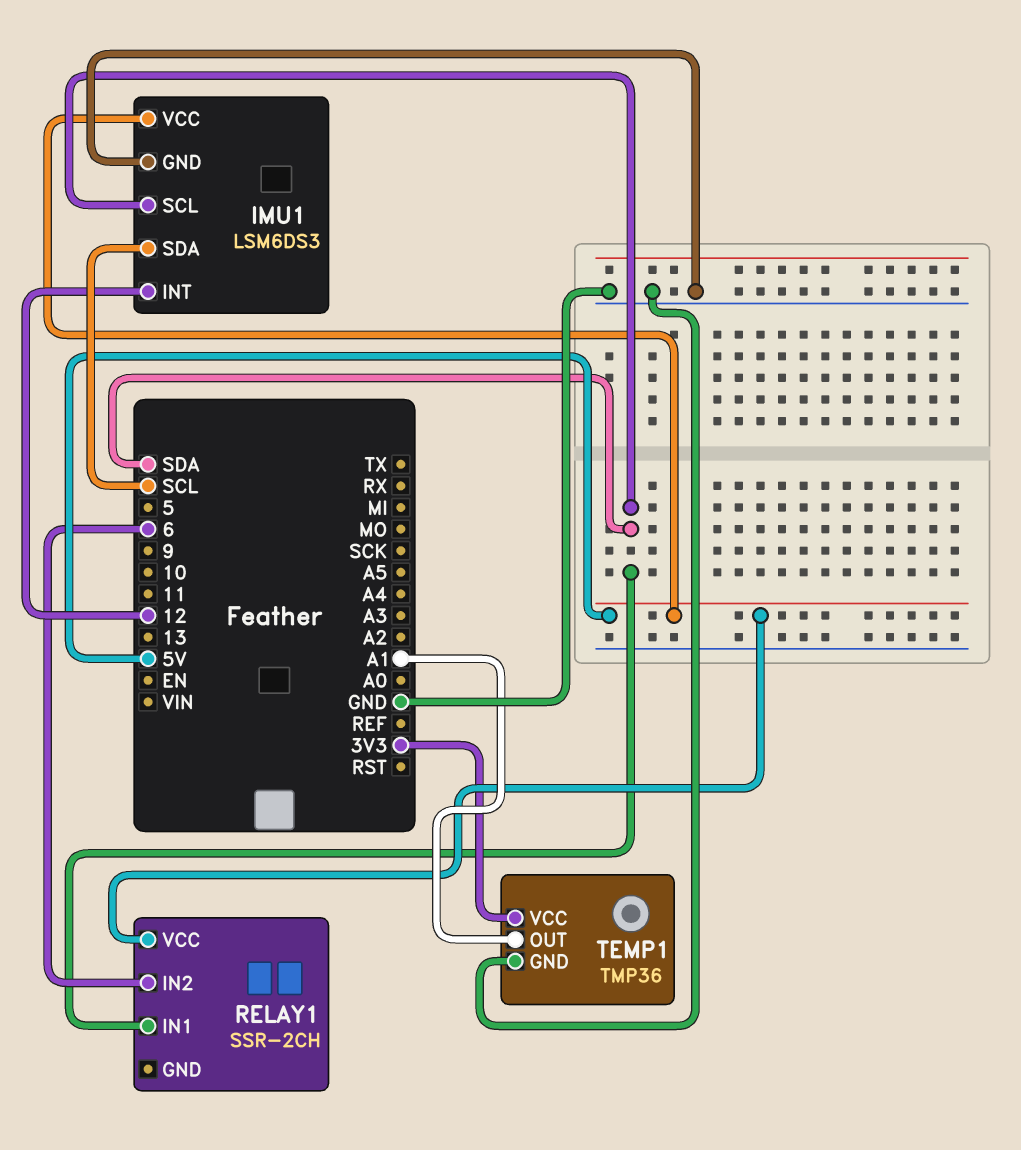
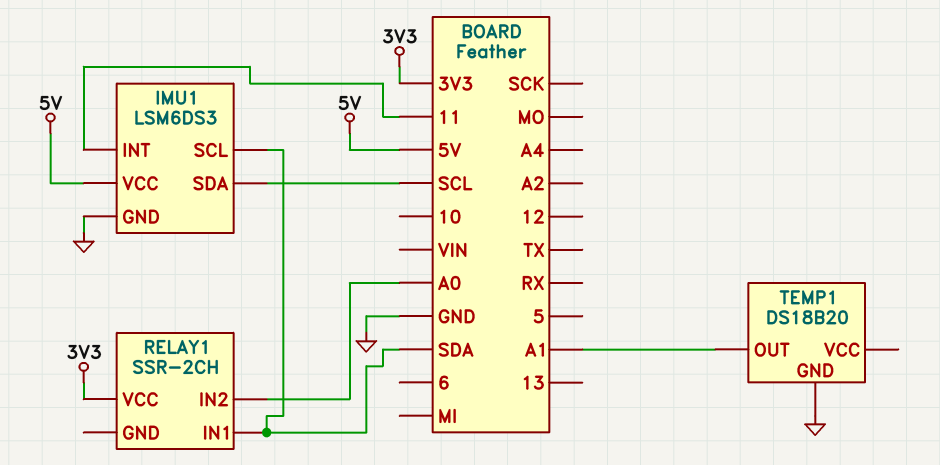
IMU1 pin INT: 12 -> 11
RELAY1 pin IN2: 6 -> A0
RELAY1 pin VCC: 5V -> 3V3
TEMP1: TMP36 -> DS18B20
TEMP1 pin VCC: 3V3 -> none

